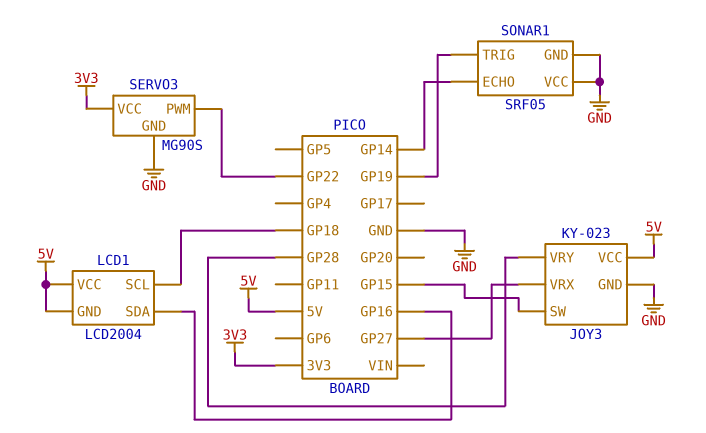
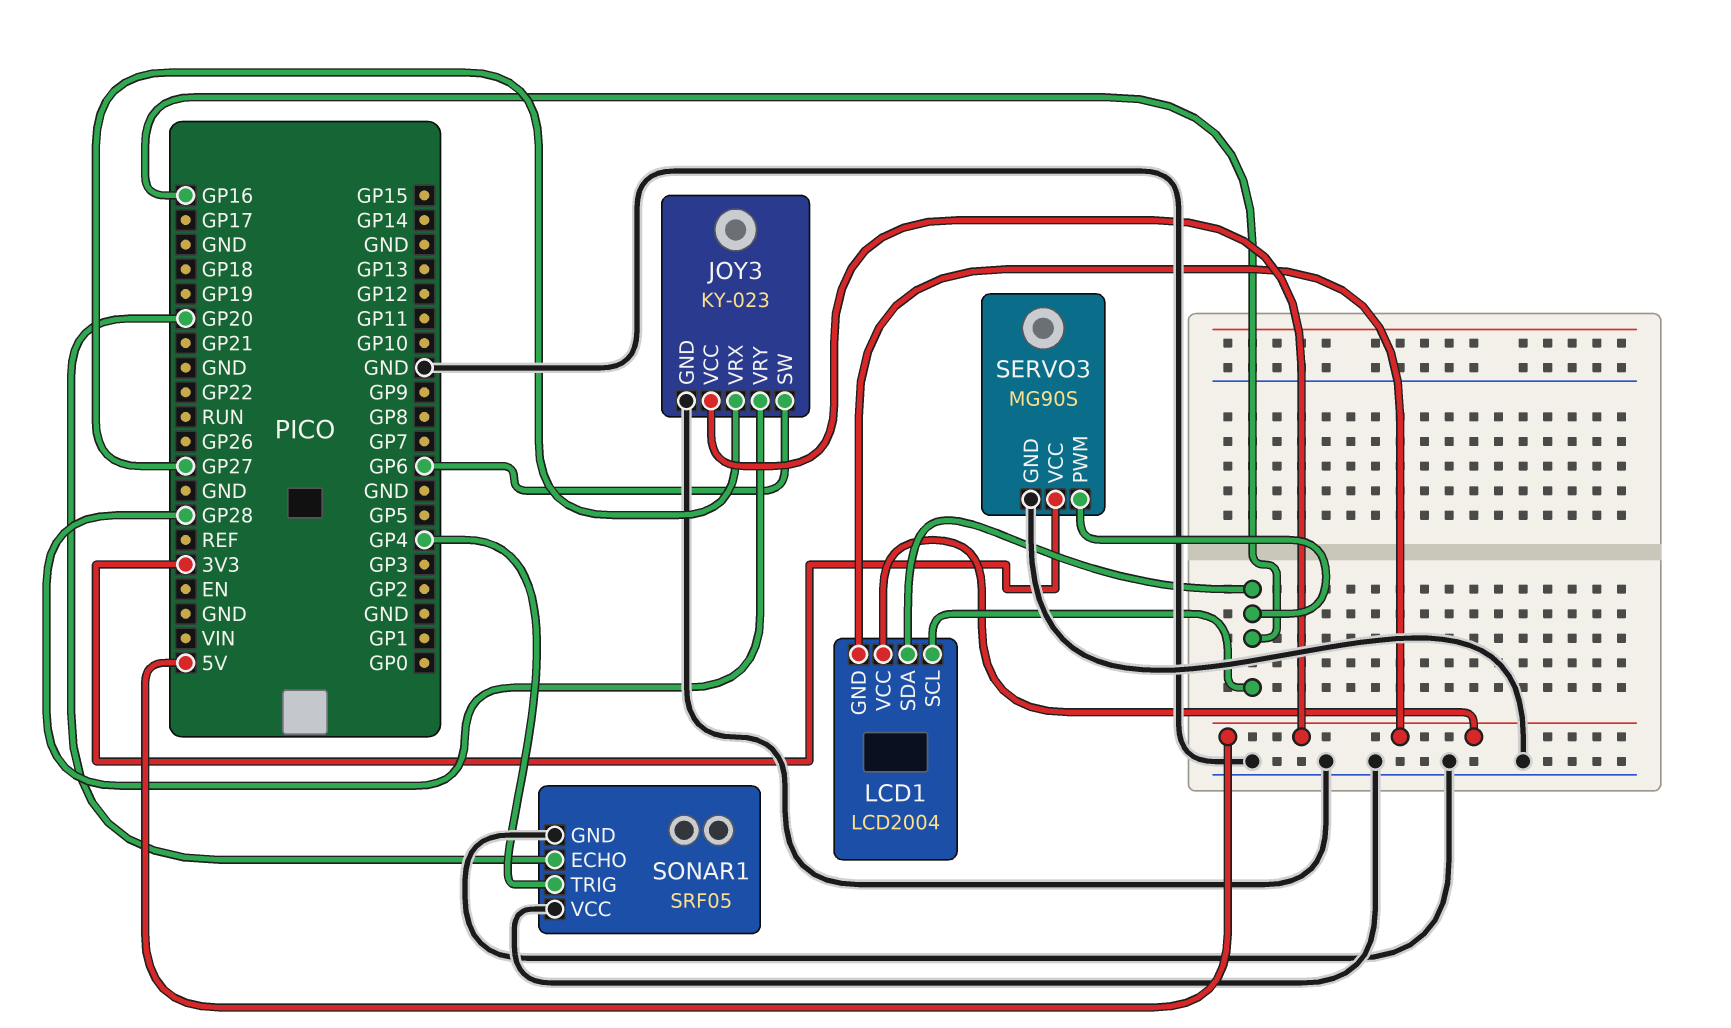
JOY3 pin SW: GP15 -> GP6
LCD1 pin SCL: GP18 -> GP16
SERVO3 pin PWM: GP22 -> GP16
SONAR1 pin ECHO: GP14 -> GP20
SONAR1 pin TRIG: GP19 -> GP4

